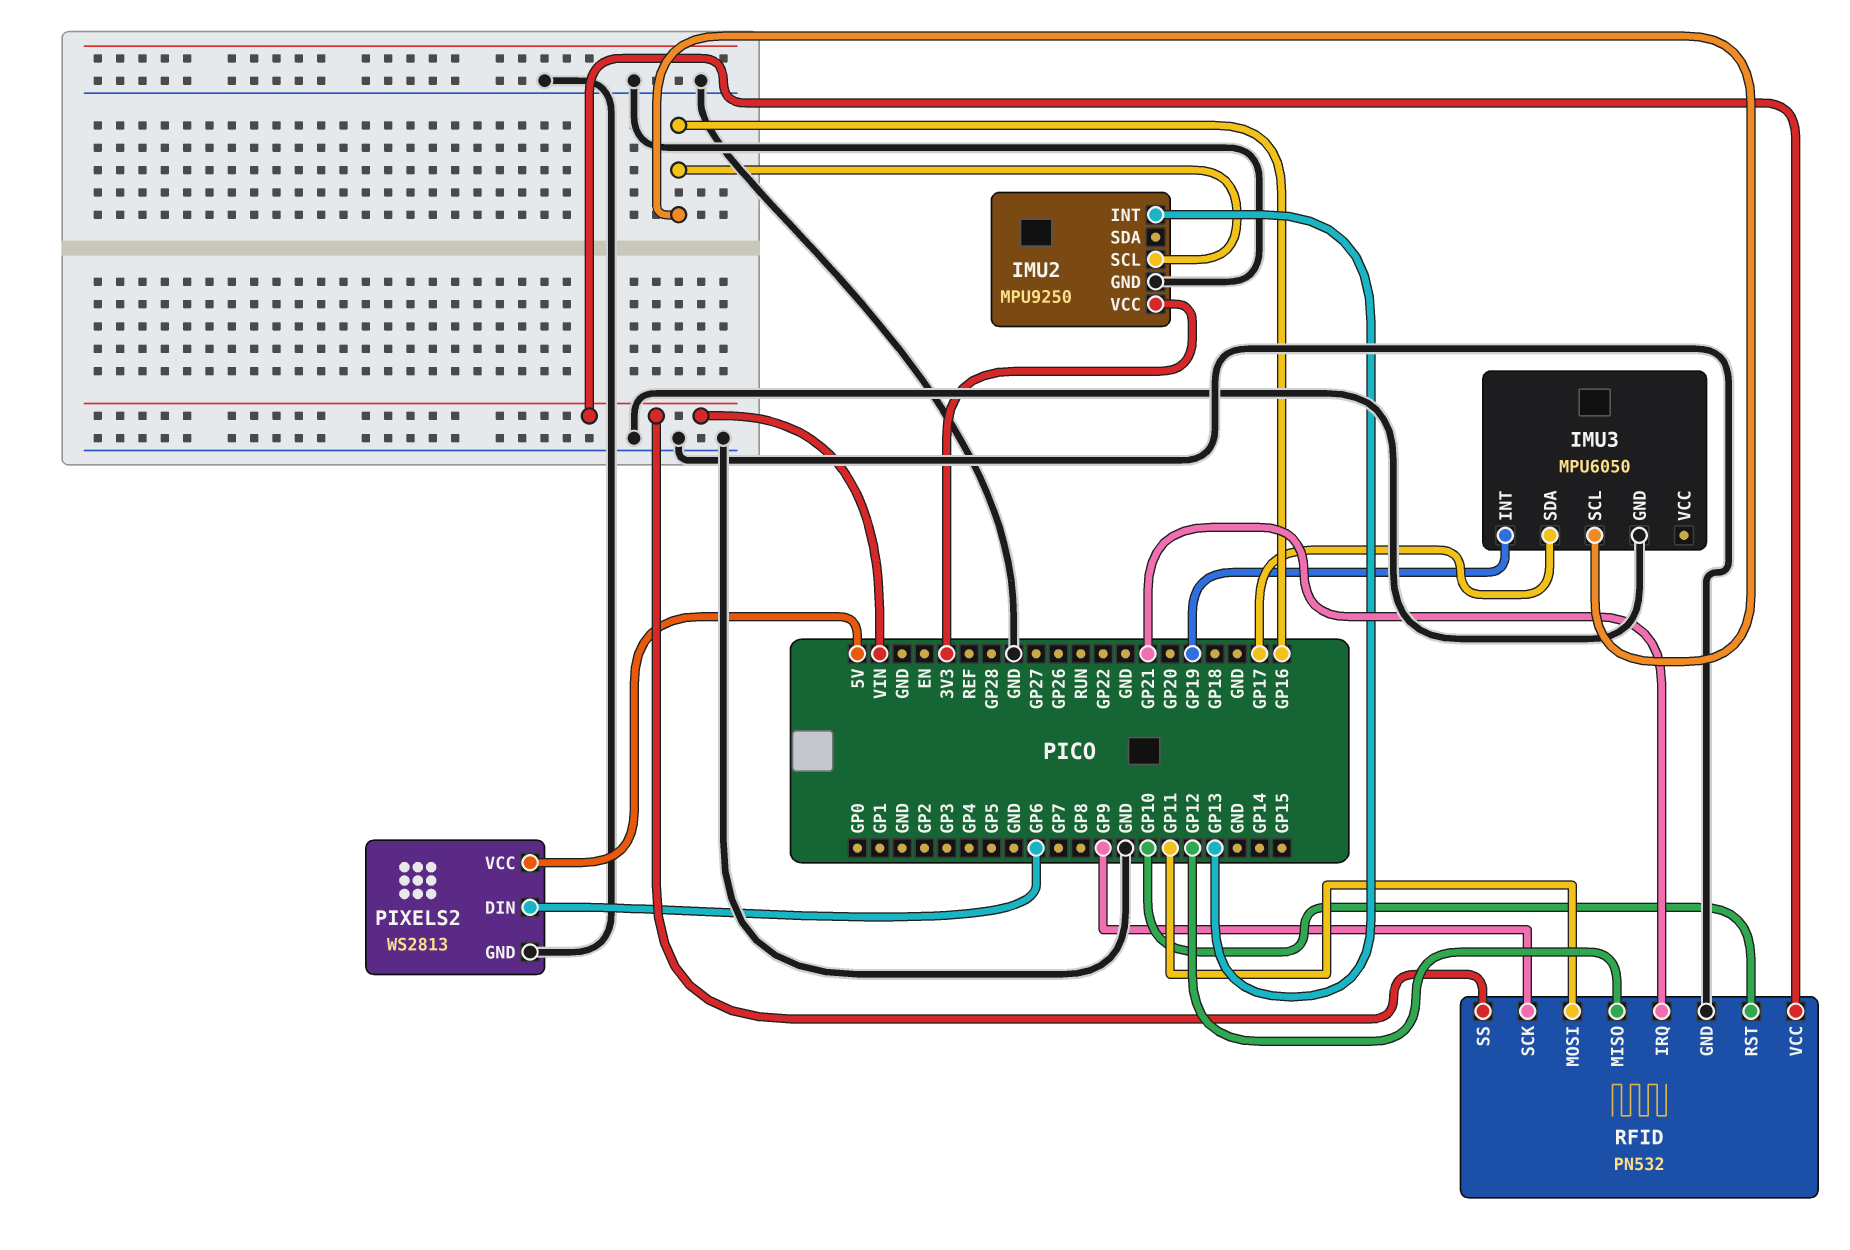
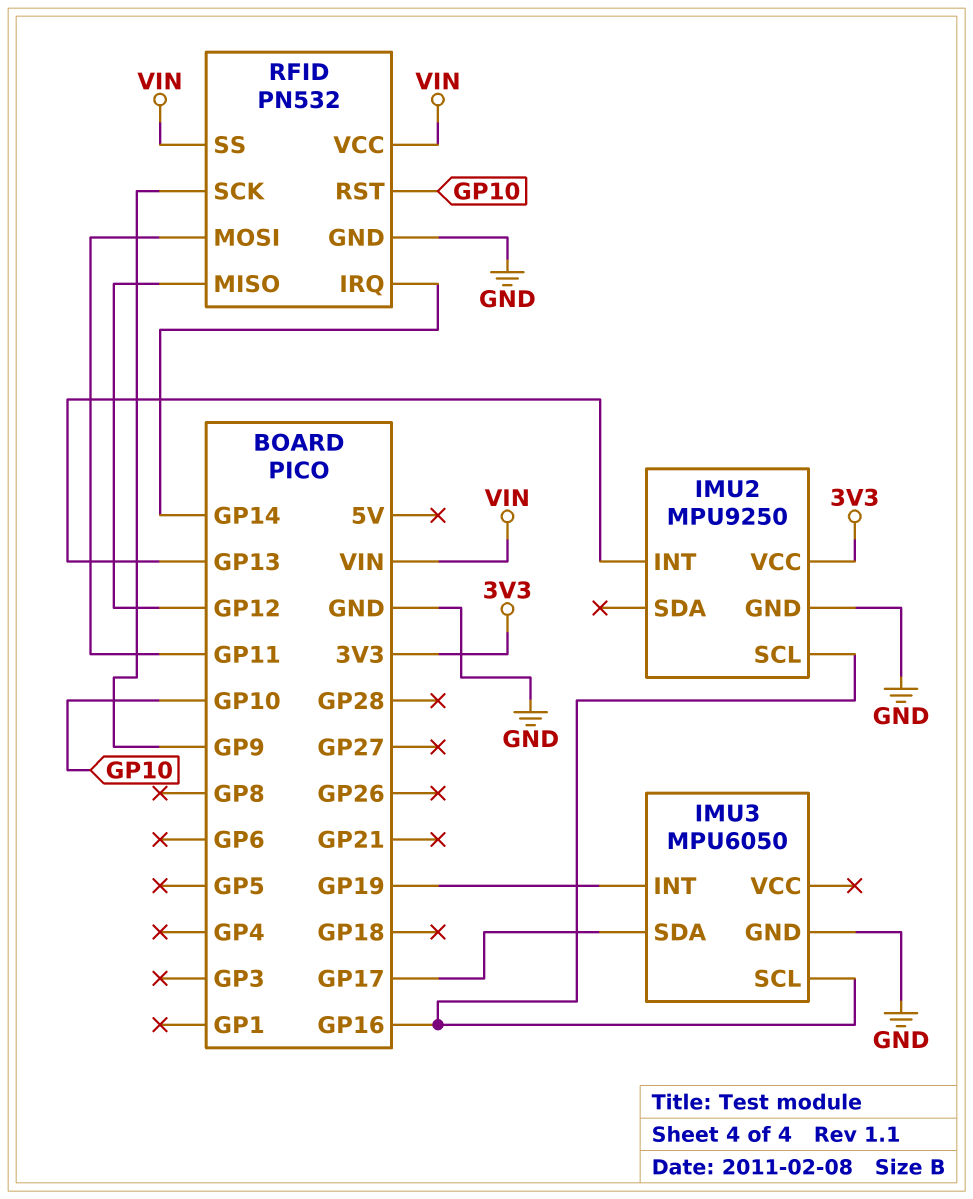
PIXELS2: WS2813 -> none
PIXELS2 pin DIN: GP6 -> none
PIXELS2 pin GND: GND -> none
PIXELS2 pin VCC: 5V -> none
RFID pin IRQ: GP21 -> GP14

